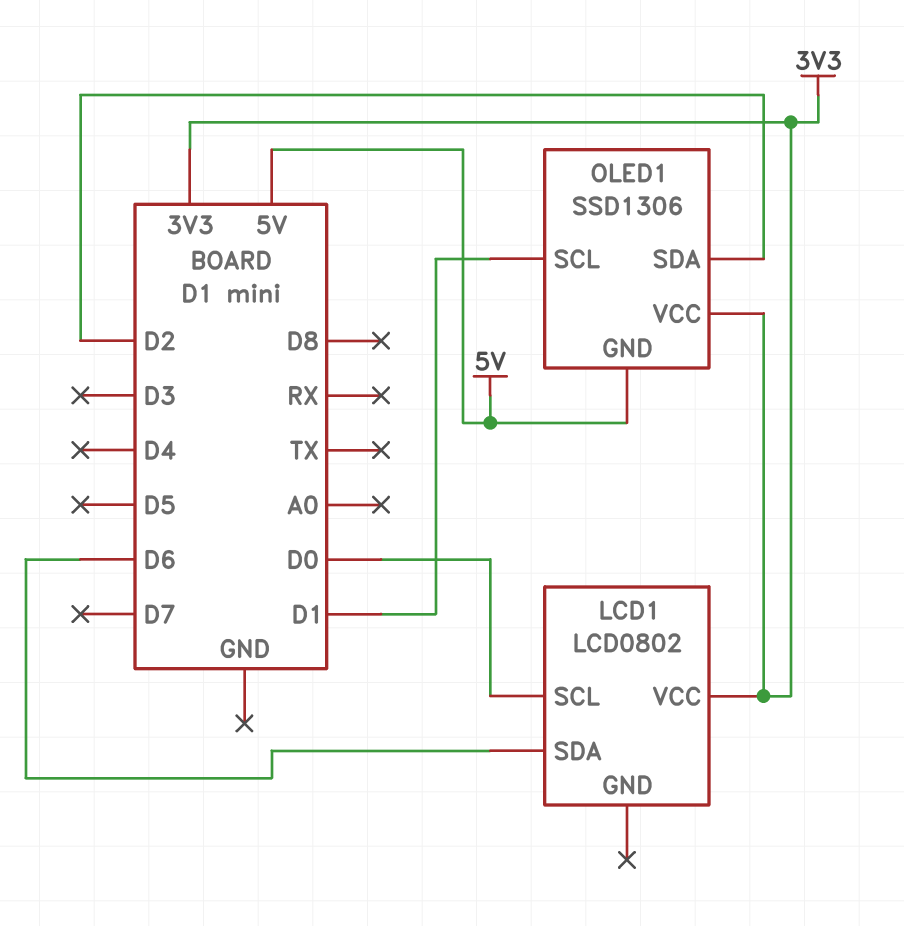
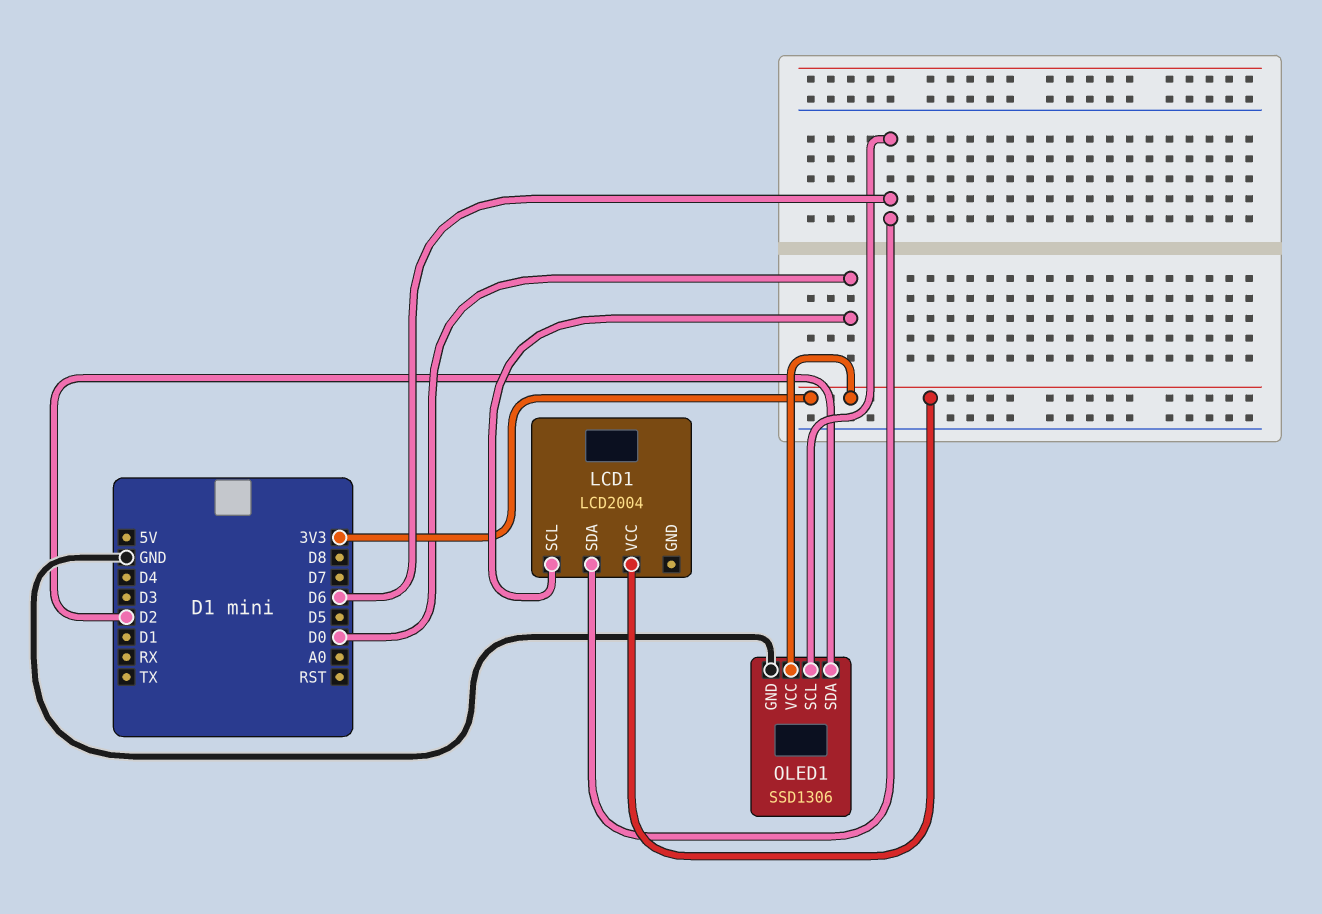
LCD1: LCD0802 -> LCD2004
OLED1 pin GND: 5V -> GND
OLED1 pin SCL: D1 -> D6

